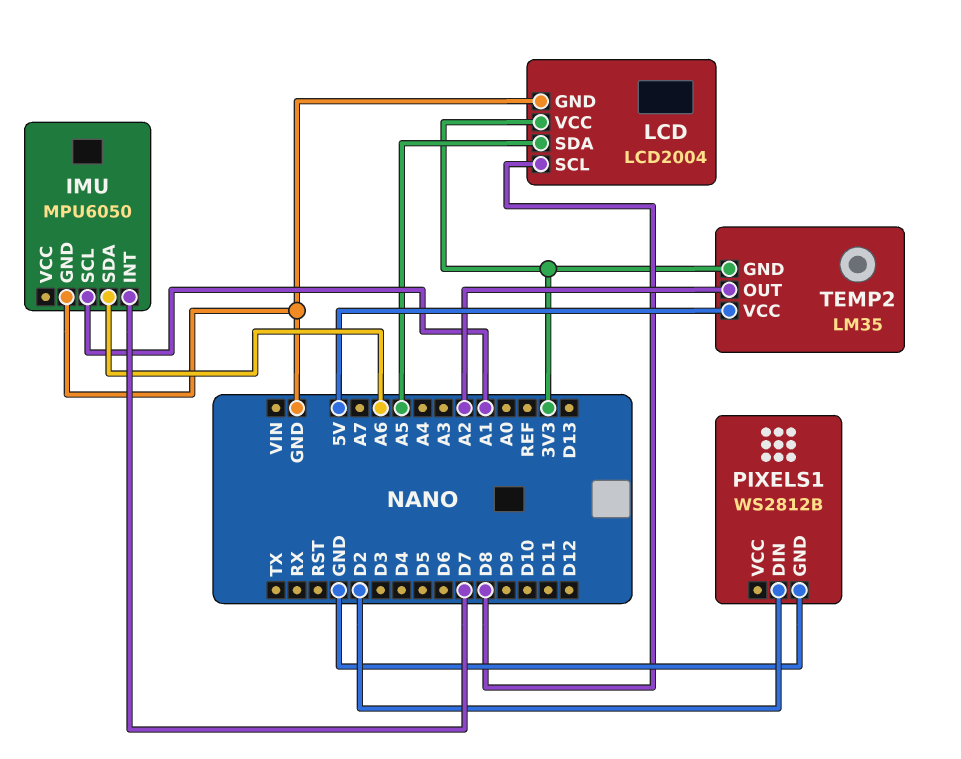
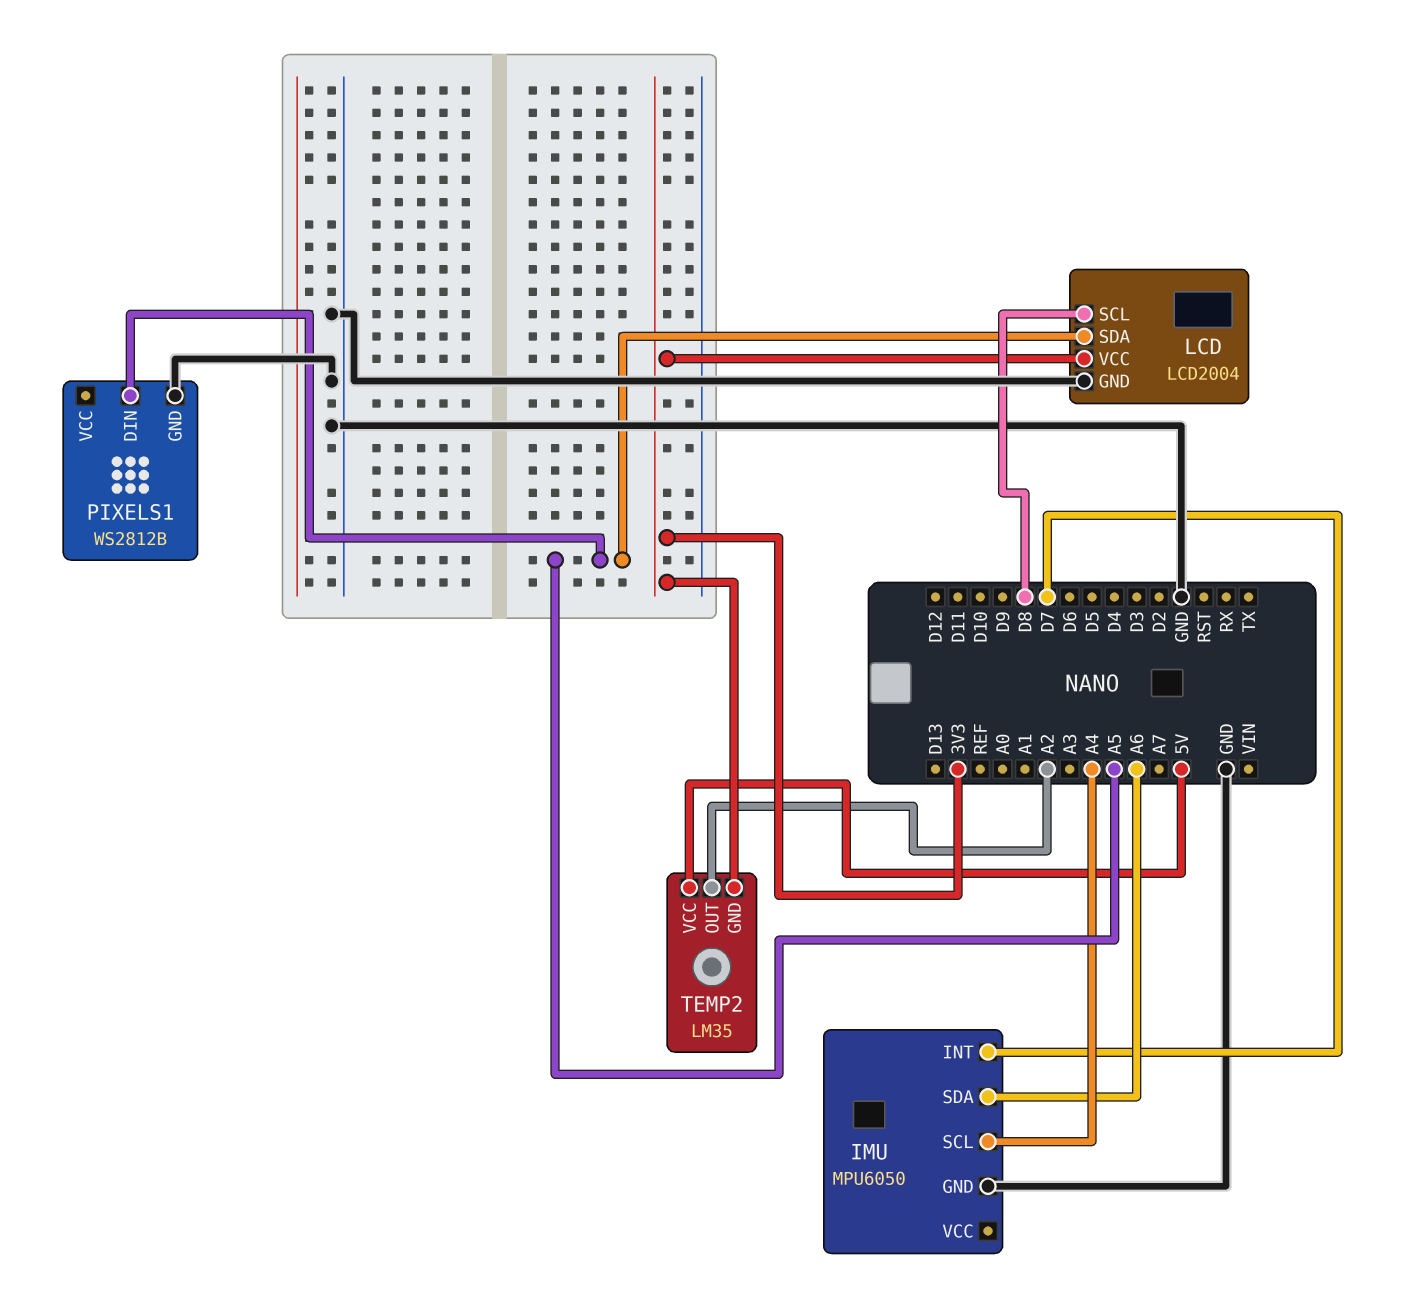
IMU pin SCL: A1 -> A4
PIXELS1 pin DIN: D2 -> A5

